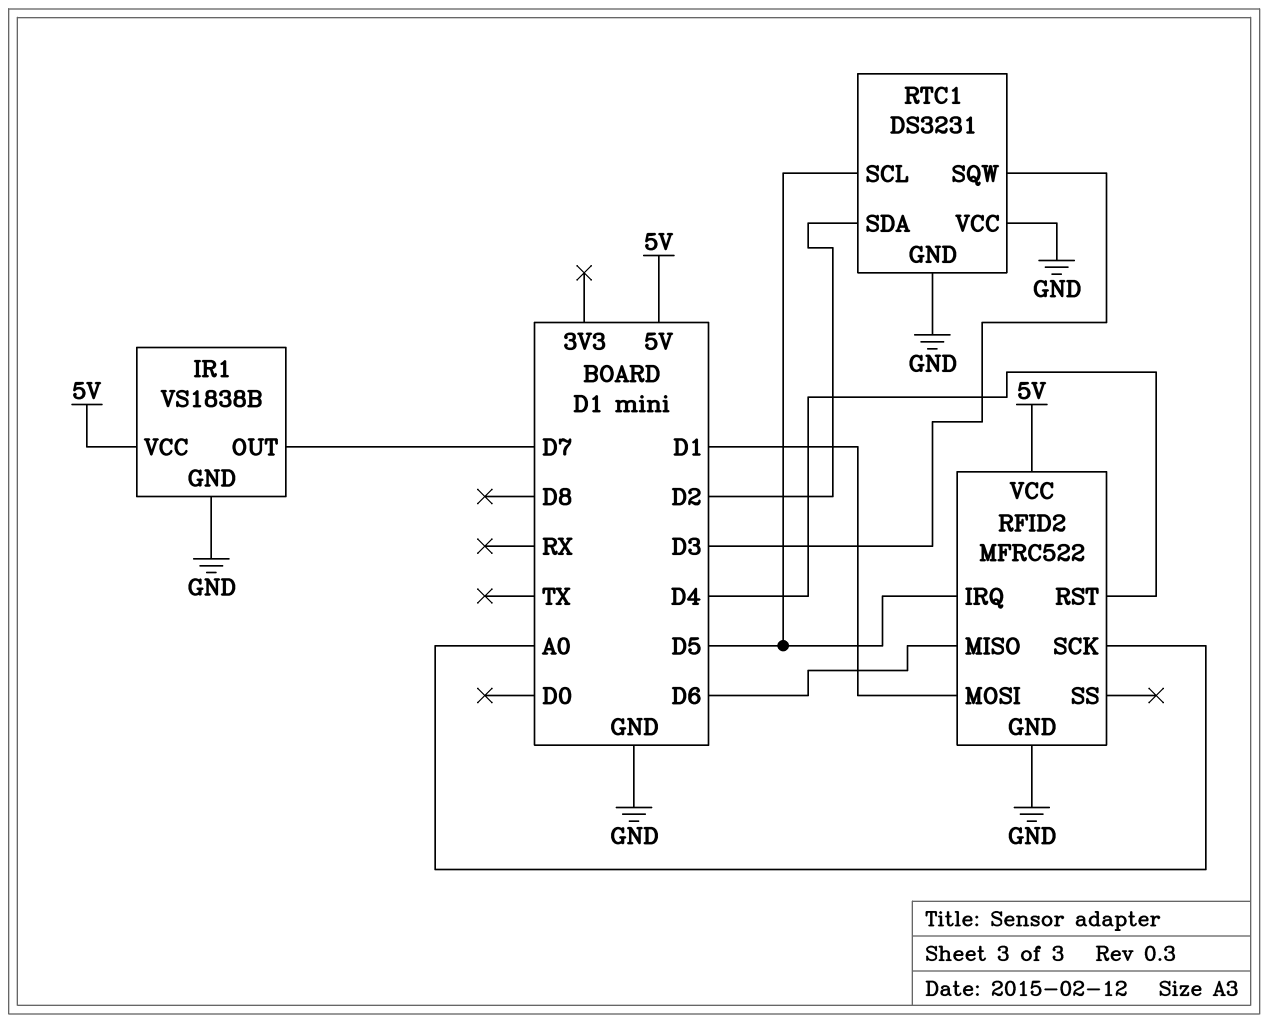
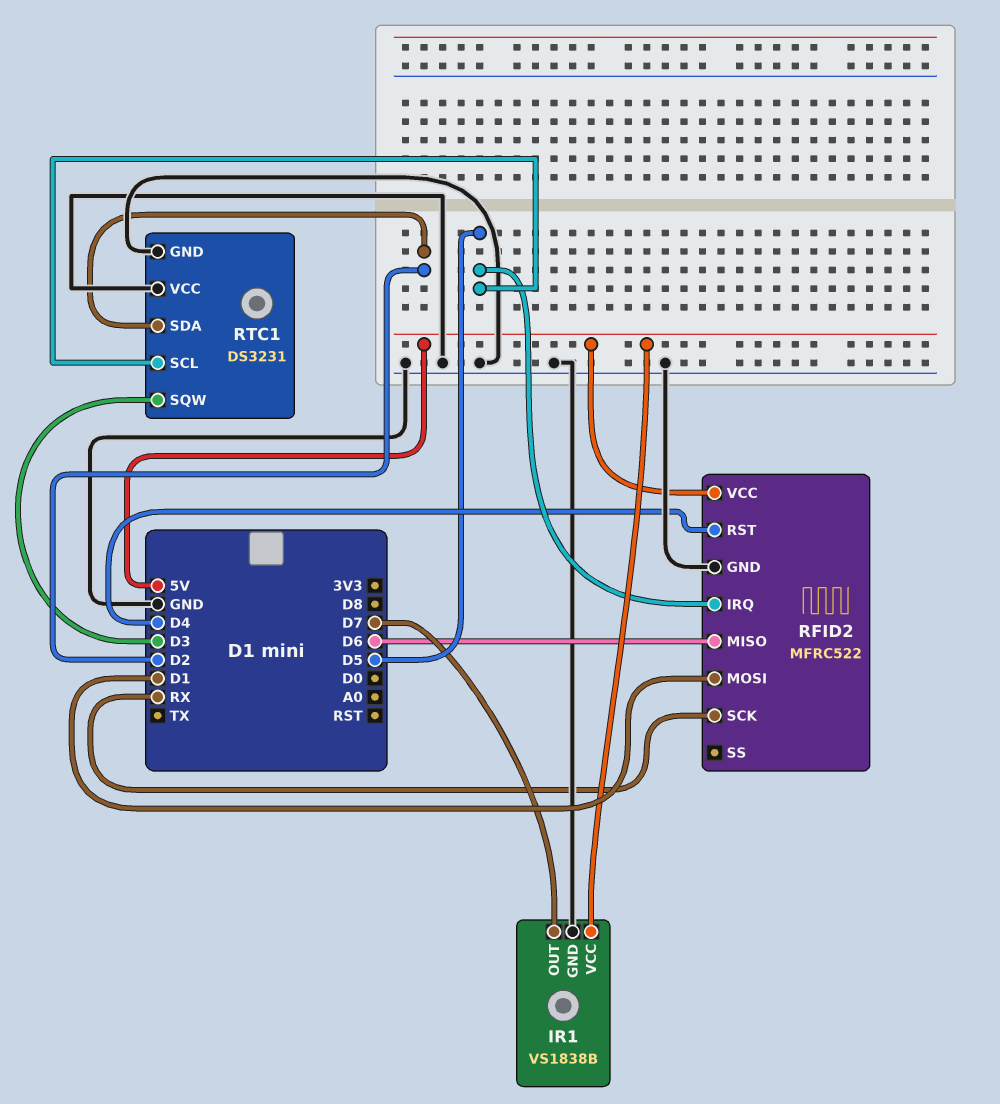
RFID2 pin SCK: A0 -> RX

